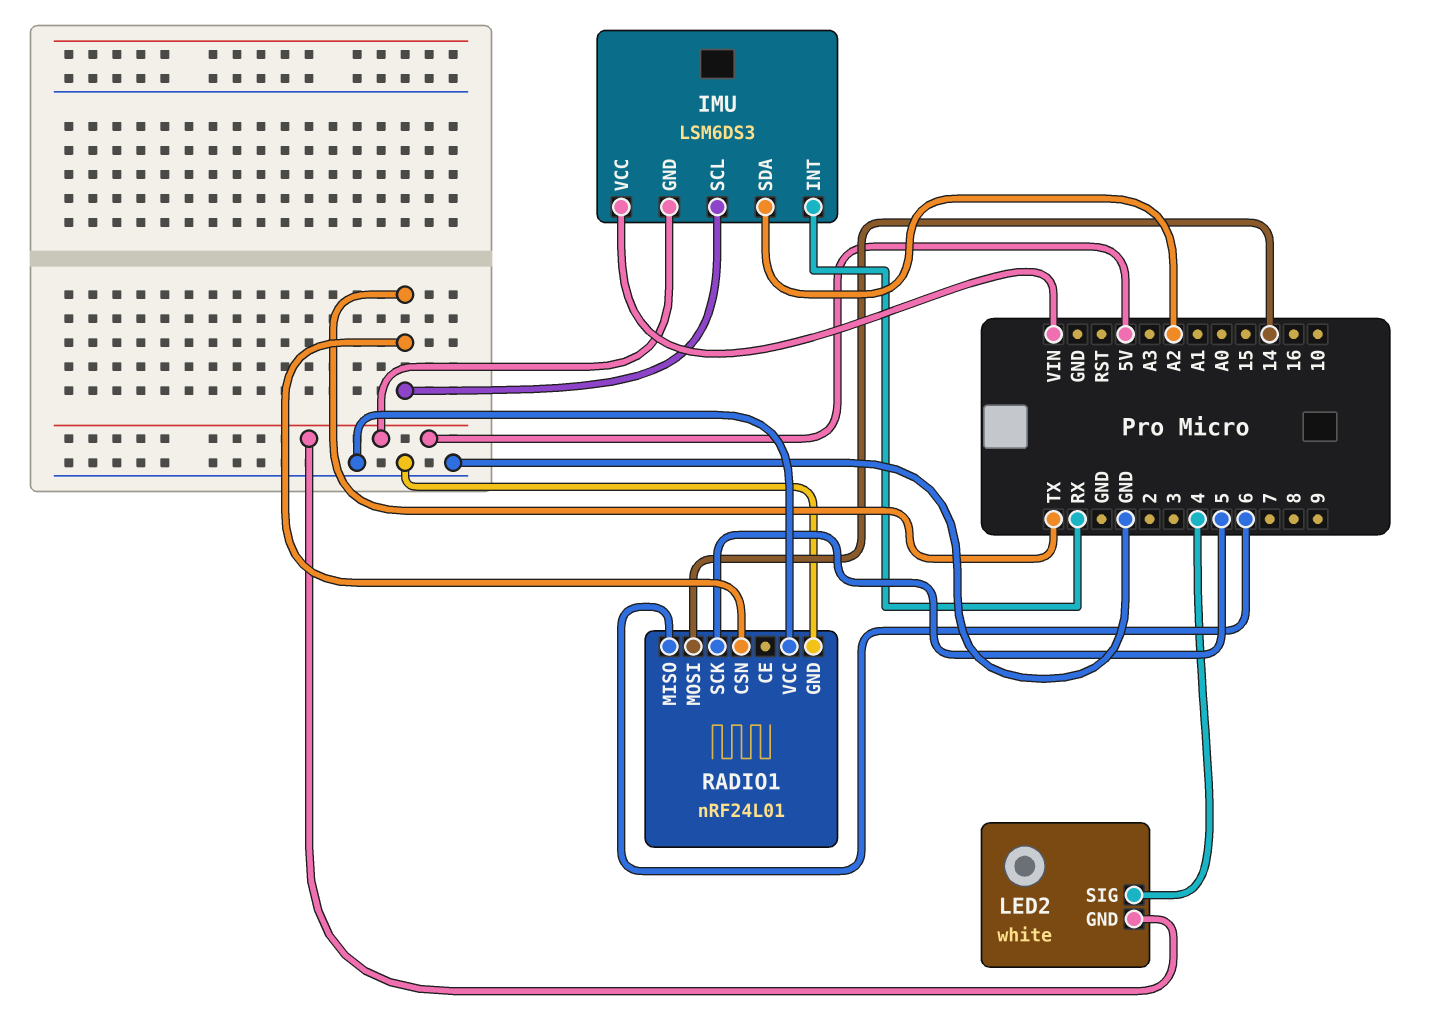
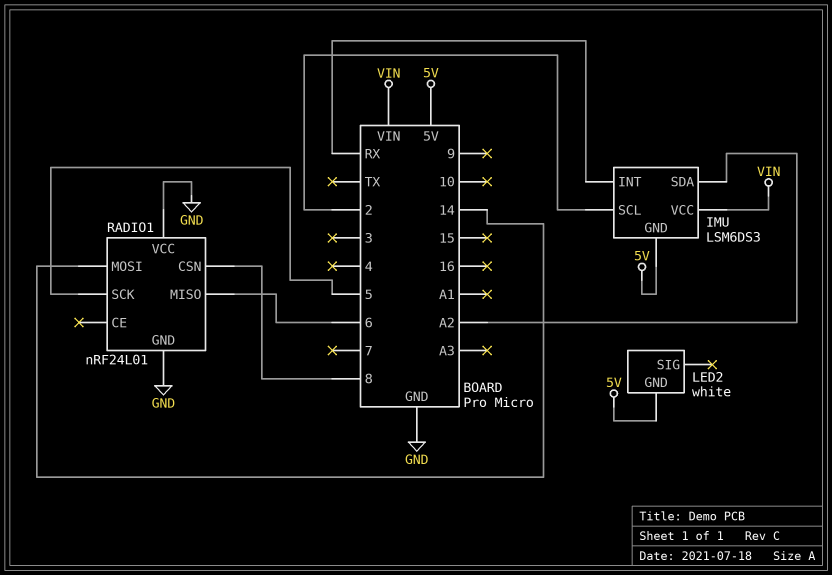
IMU pin SCL: TX -> 2
LED2 pin SIG: 4 -> none
RADIO1 pin CSN: TX -> 8

